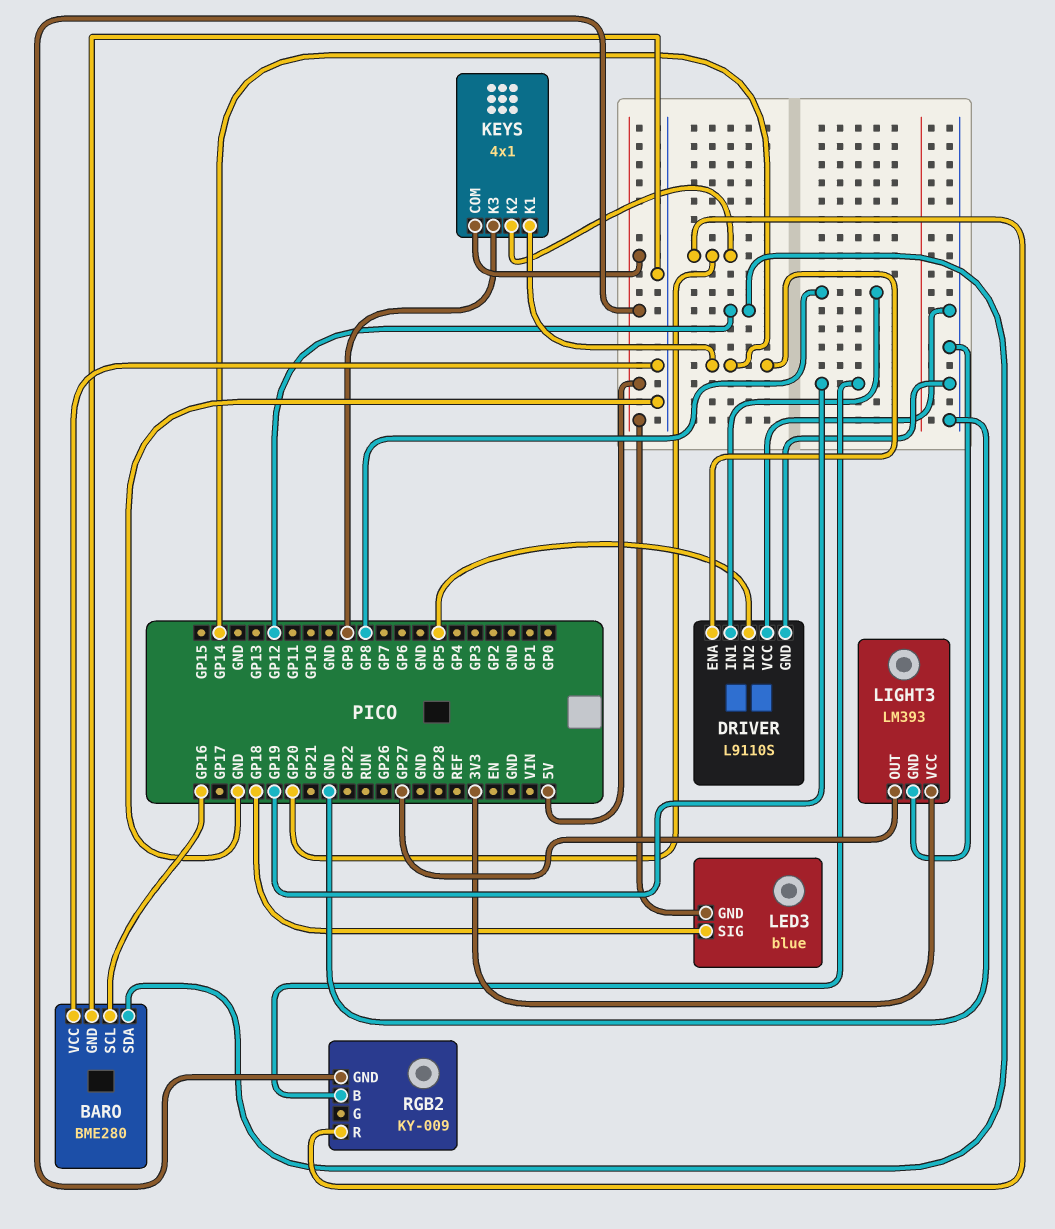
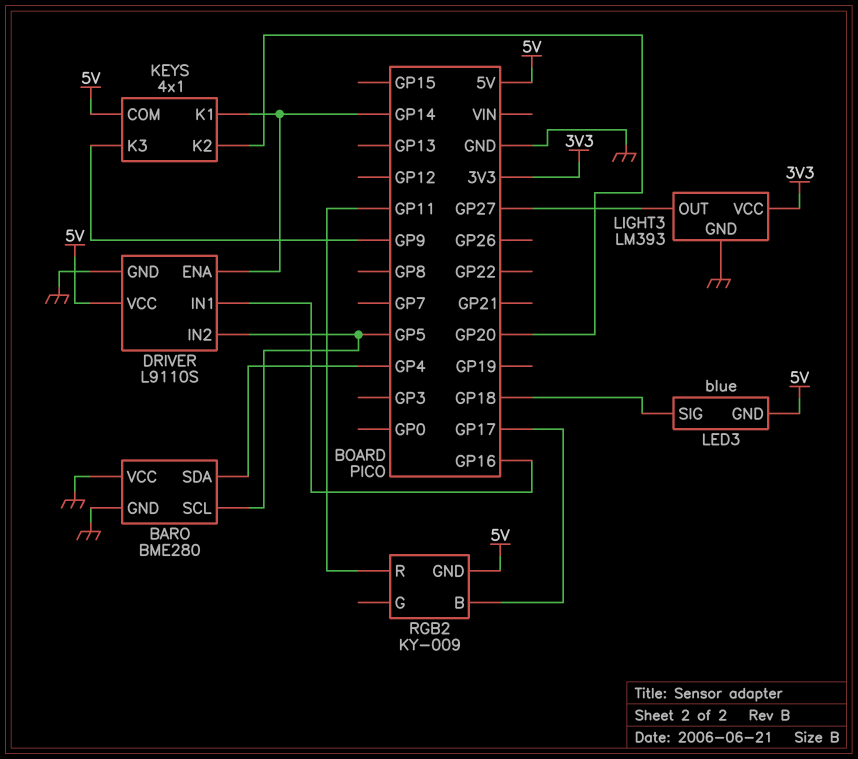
BARO pin SCL: GP16 -> GP5
BARO pin SDA: GP12 -> GP4
DRIVER pin IN1: GP8 -> GP16
DRIVER pin VCC: GND -> 5V
RGB2 pin B: GP19 -> GP17
RGB2 pin R: GP20 -> GP11

